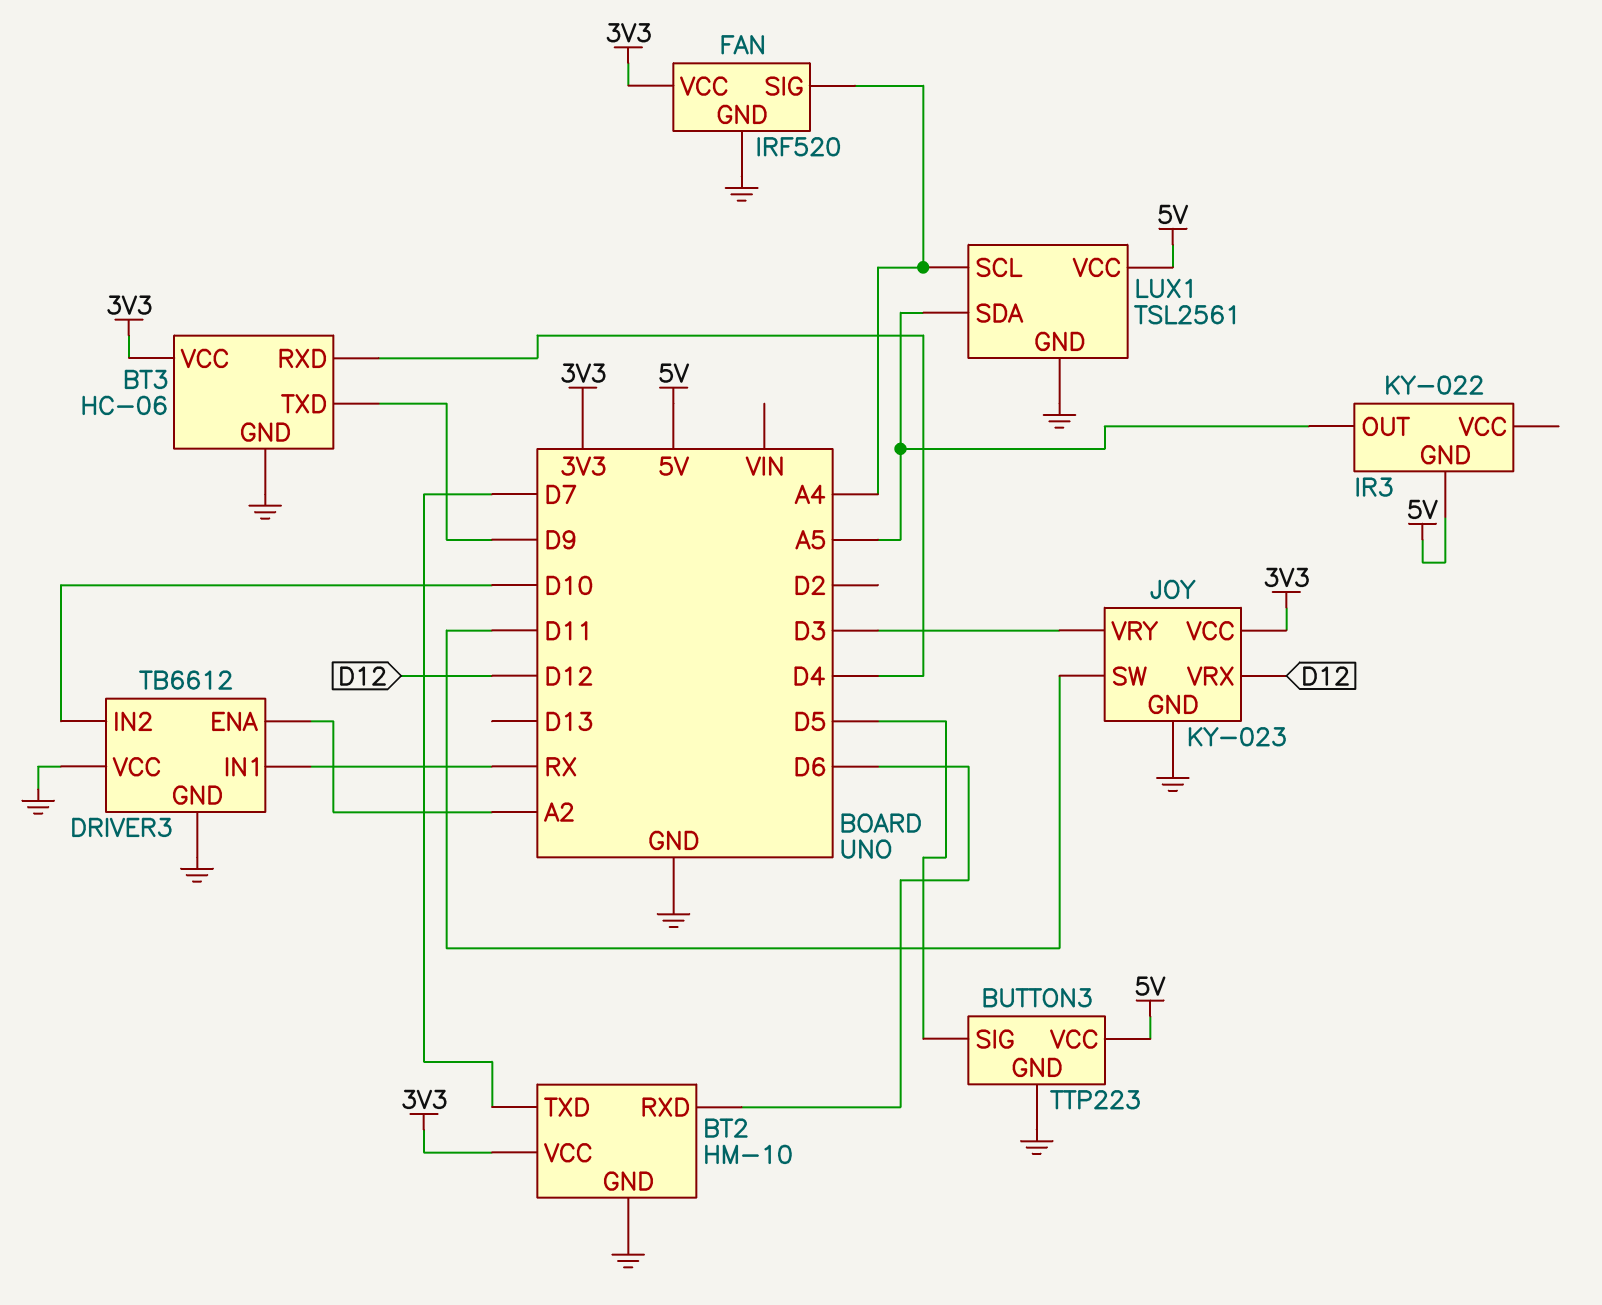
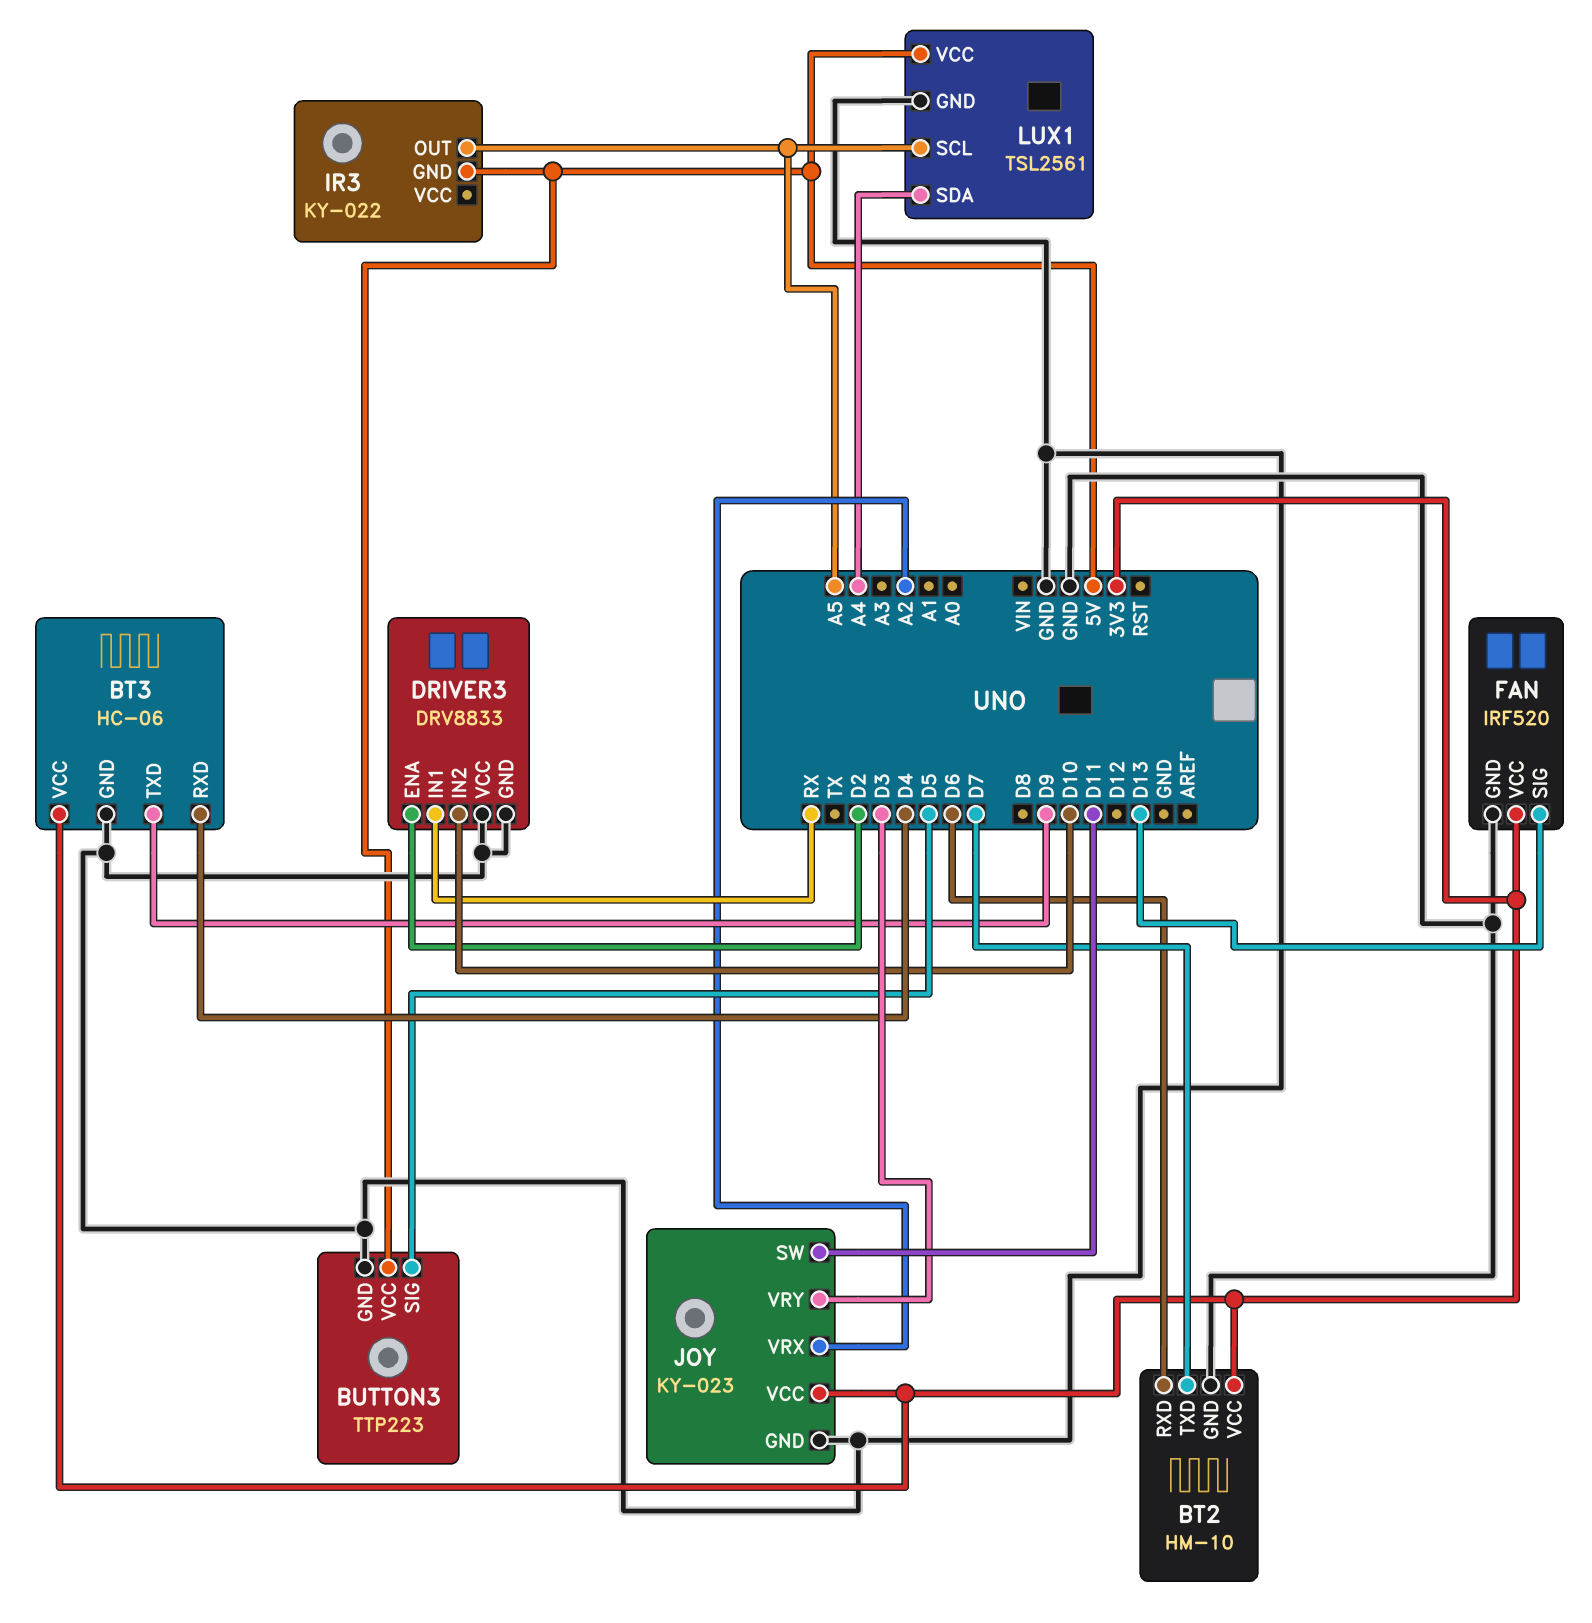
DRIVER3: TB6612 -> DRV8833
DRIVER3 pin ENA: A2 -> D2
FAN pin SIG: A4 -> D13
JOY pin VRX: D12 -> A2
LUX1 pin SCL: A4 -> A5
LUX1 pin SDA: A5 -> A4

